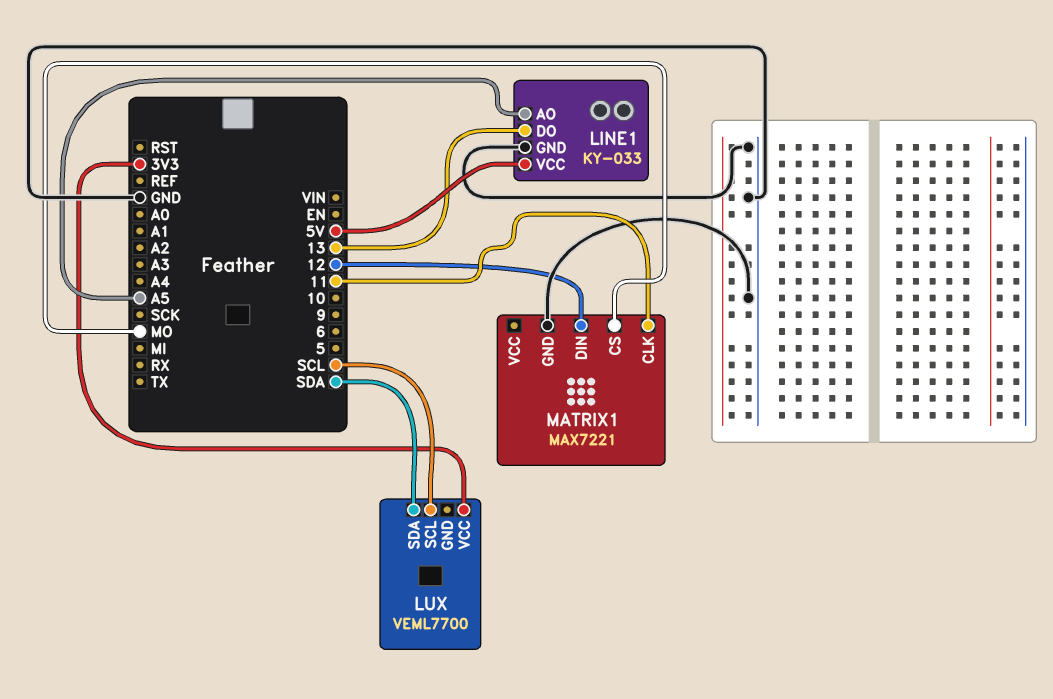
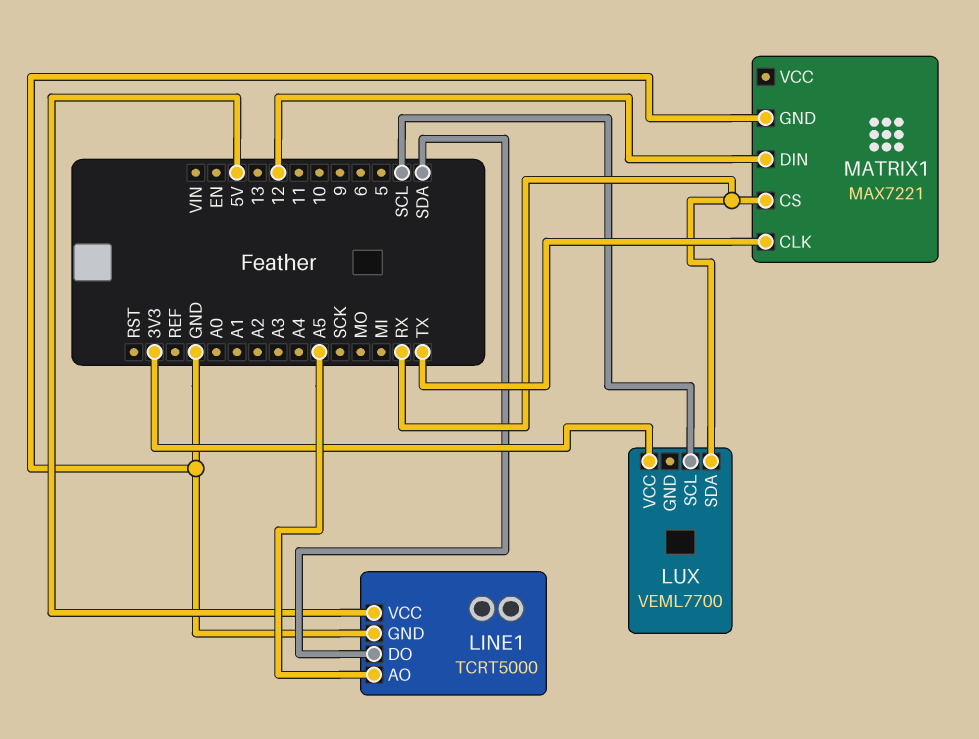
LINE1: KY-033 -> TCRT5000
LINE1 pin DO: 13 -> SDA
LUX pin SDA: SDA -> RX
MATRIX1 pin CLK: 11 -> TX
MATRIX1 pin CS: MO -> RX

